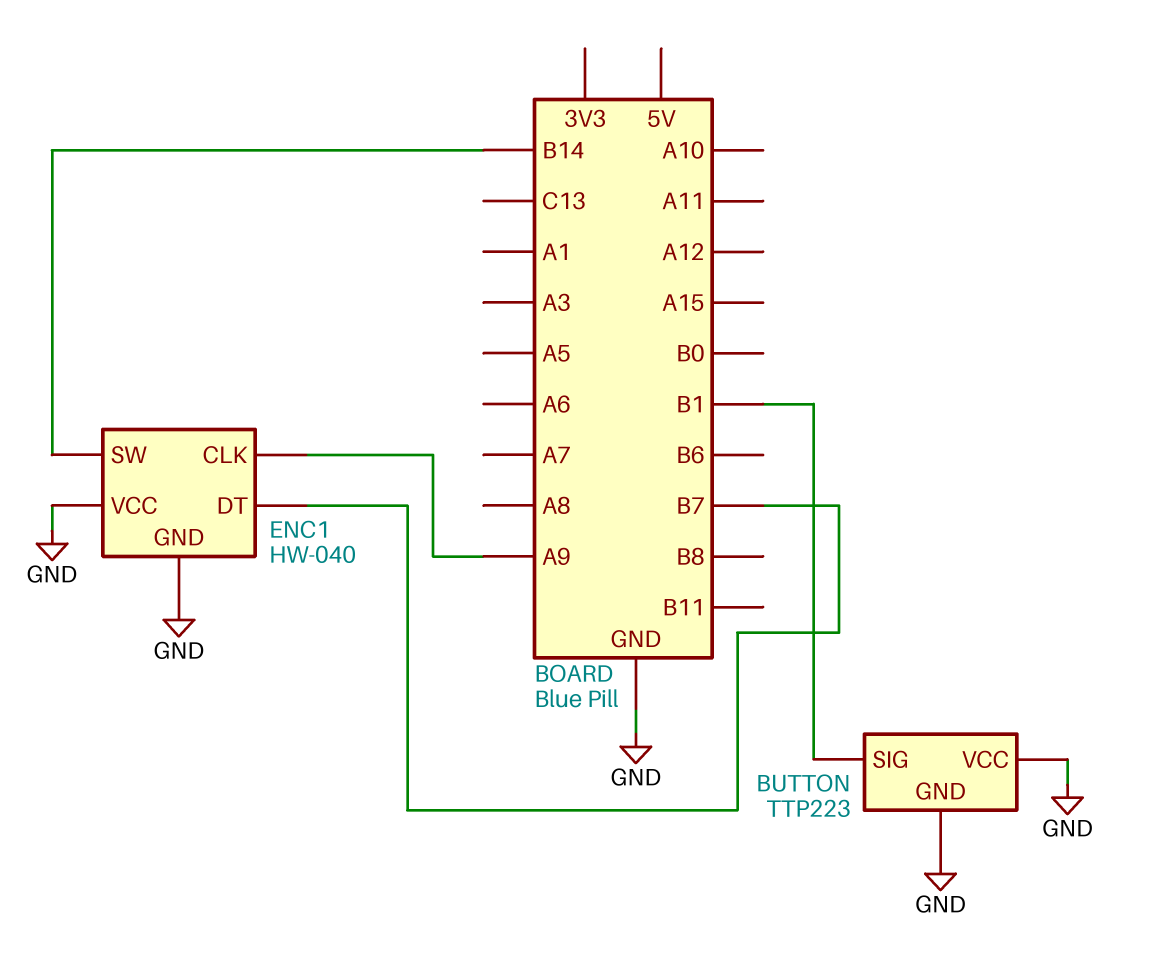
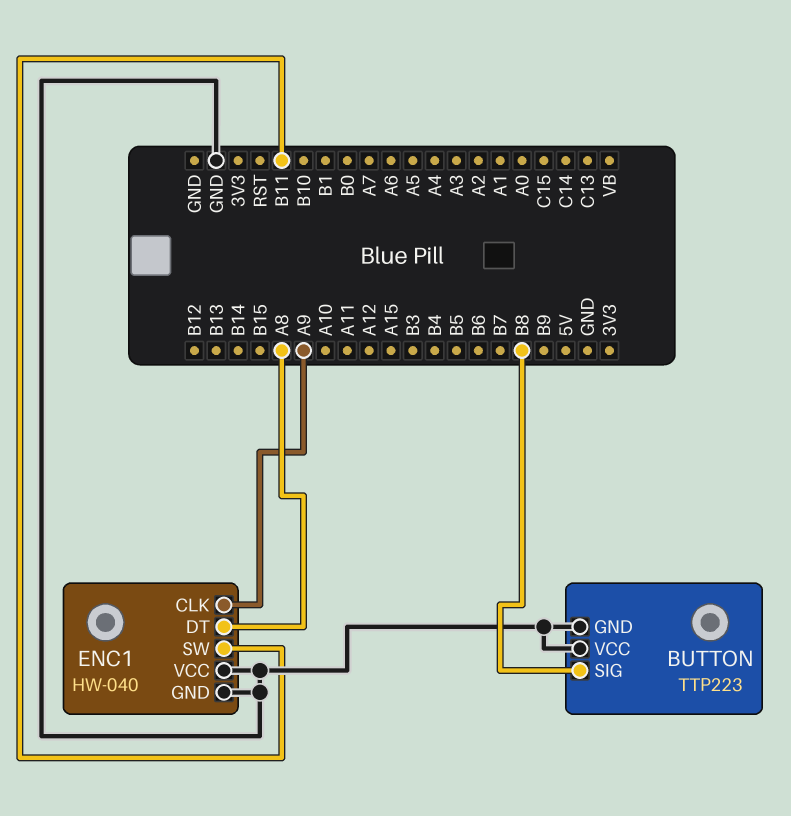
BUTTON pin SIG: B1 -> B8
ENC1 pin DT: B7 -> A8
ENC1 pin SW: B14 -> B11

